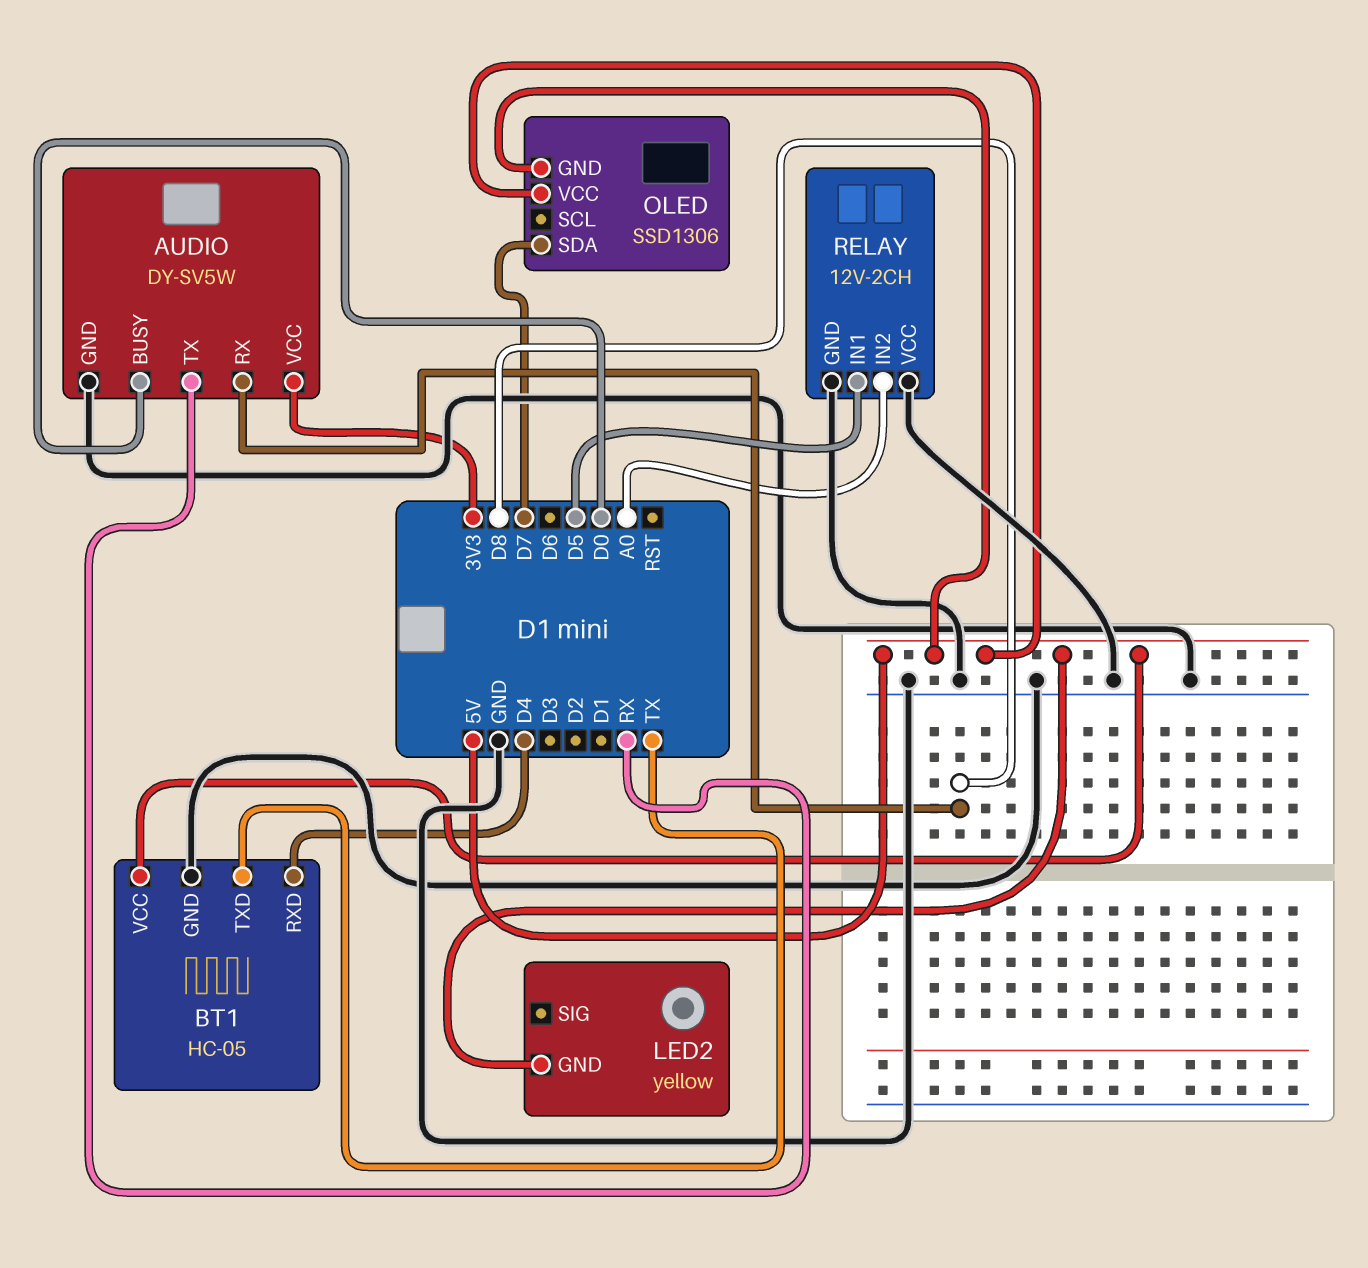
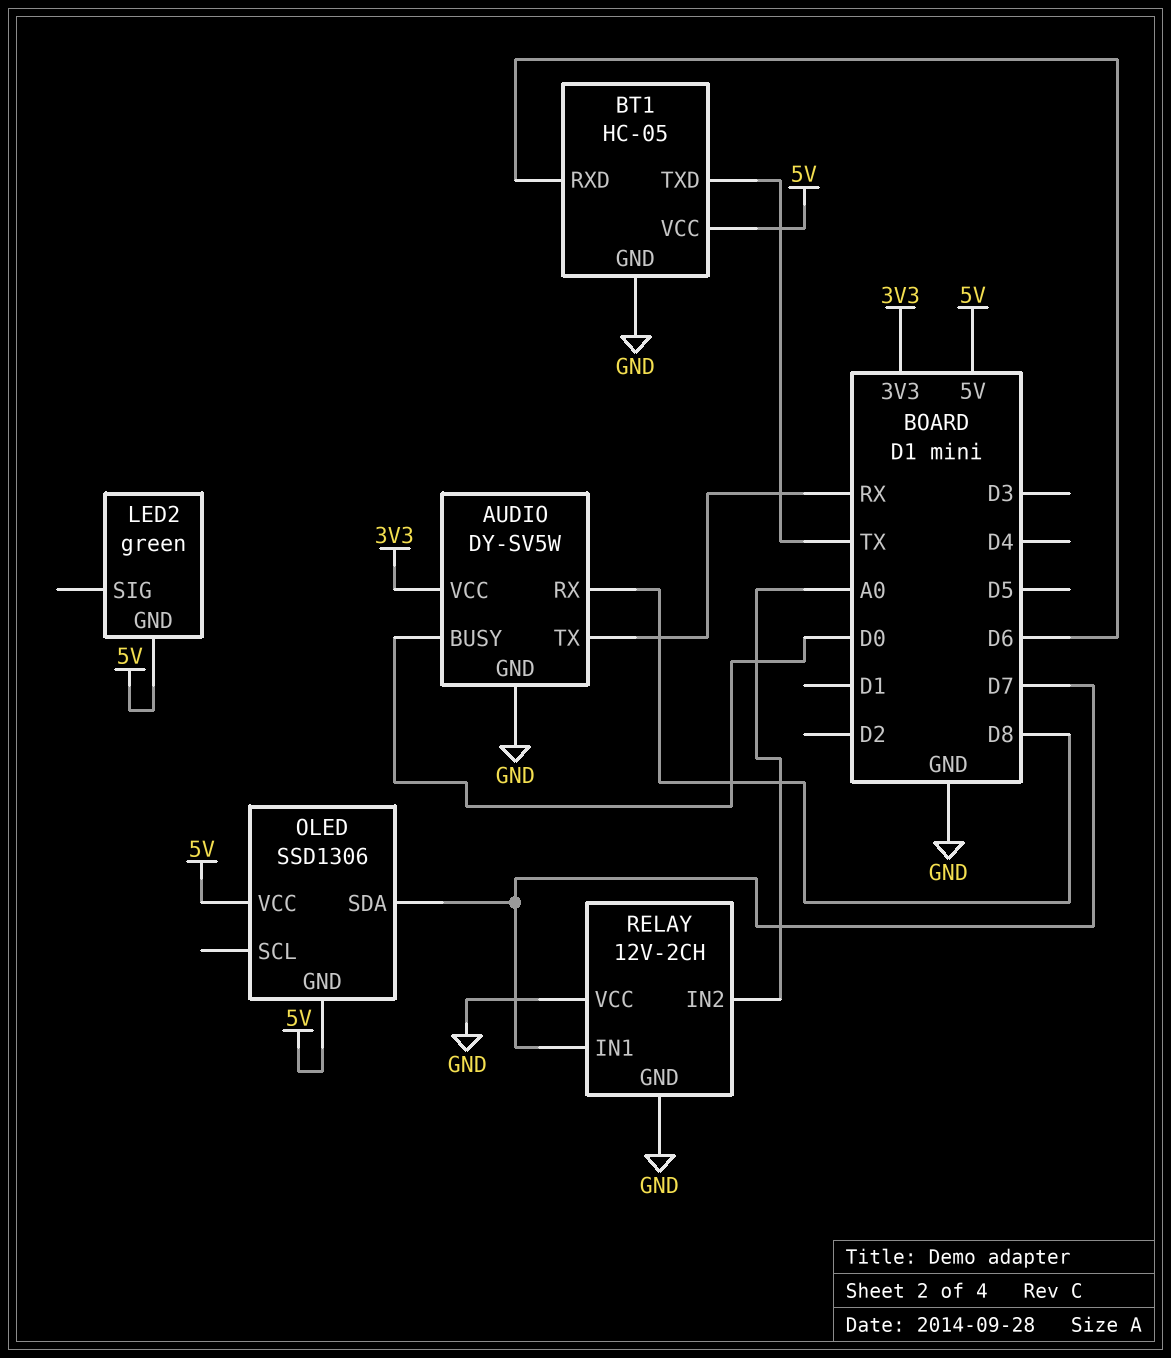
BT1 pin RXD: D4 -> D6
LED2: yellow -> green
RELAY pin IN1: D5 -> D7

